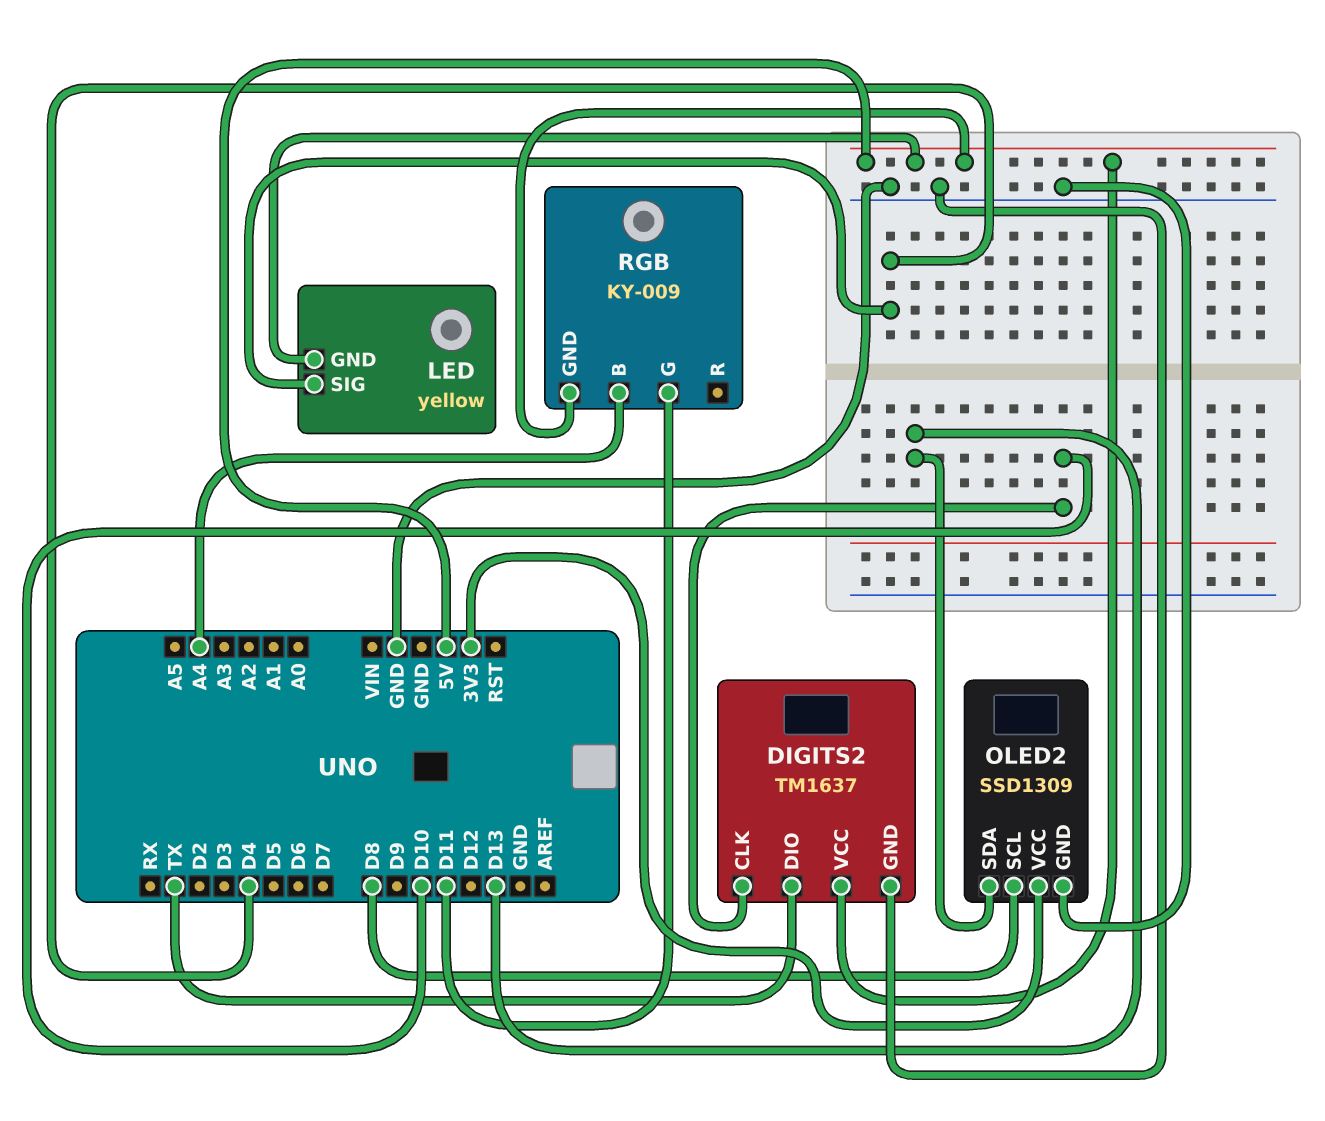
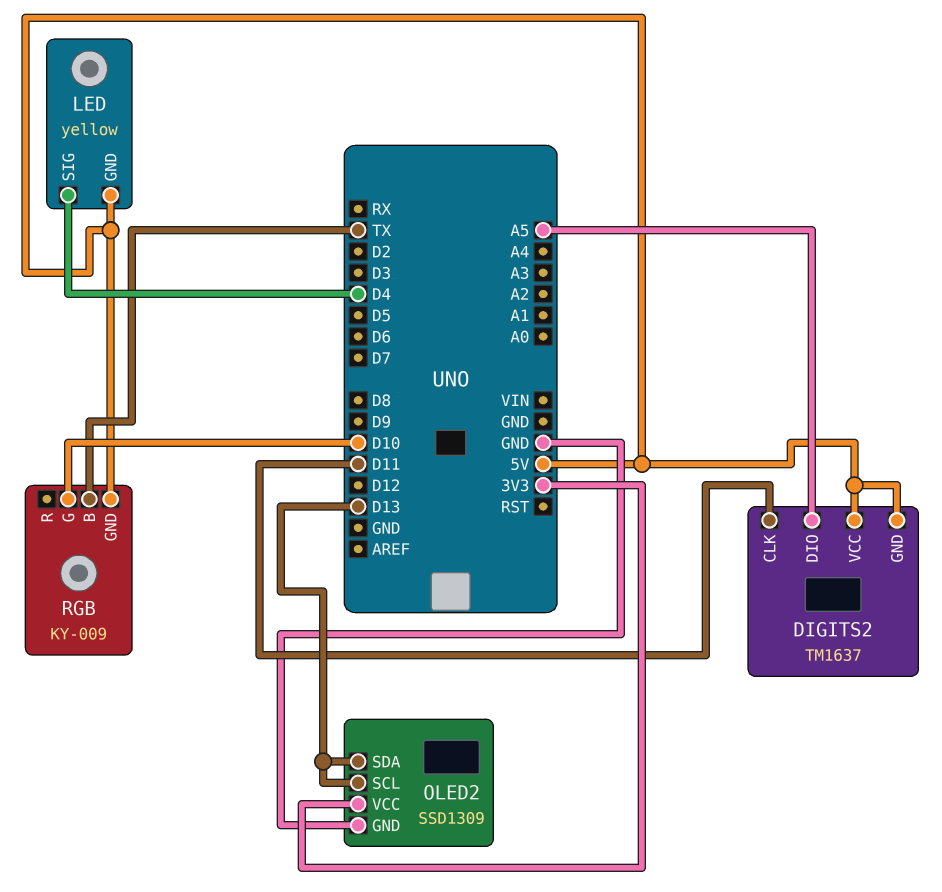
DIGITS2 pin CLK: D10 -> D11
DIGITS2 pin DIO: TX -> A5
DIGITS2 pin GND: GND -> 5V
OLED2 pin SCL: D8 -> D13
RGB pin B: A4 -> TX
RGB pin G: D11 -> D10

